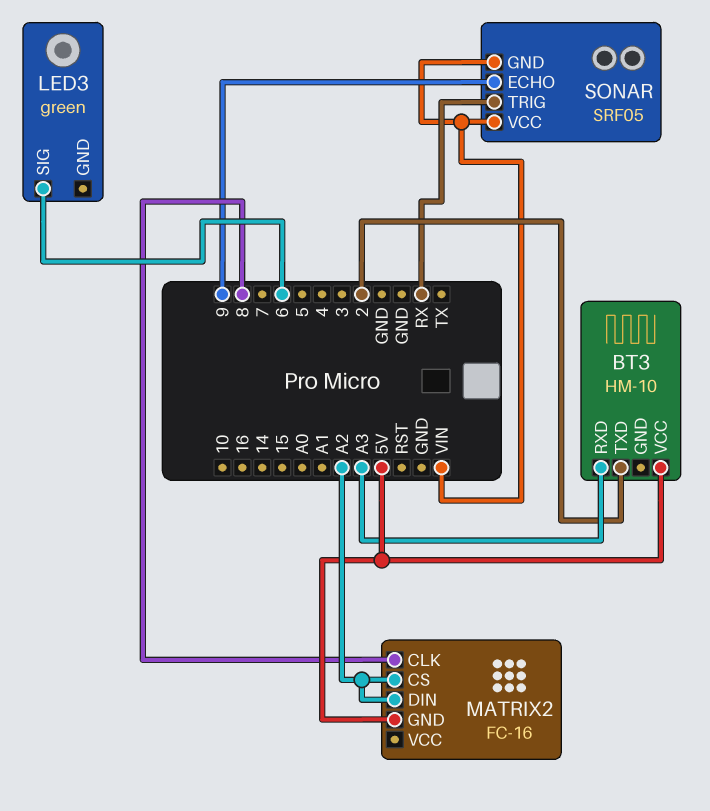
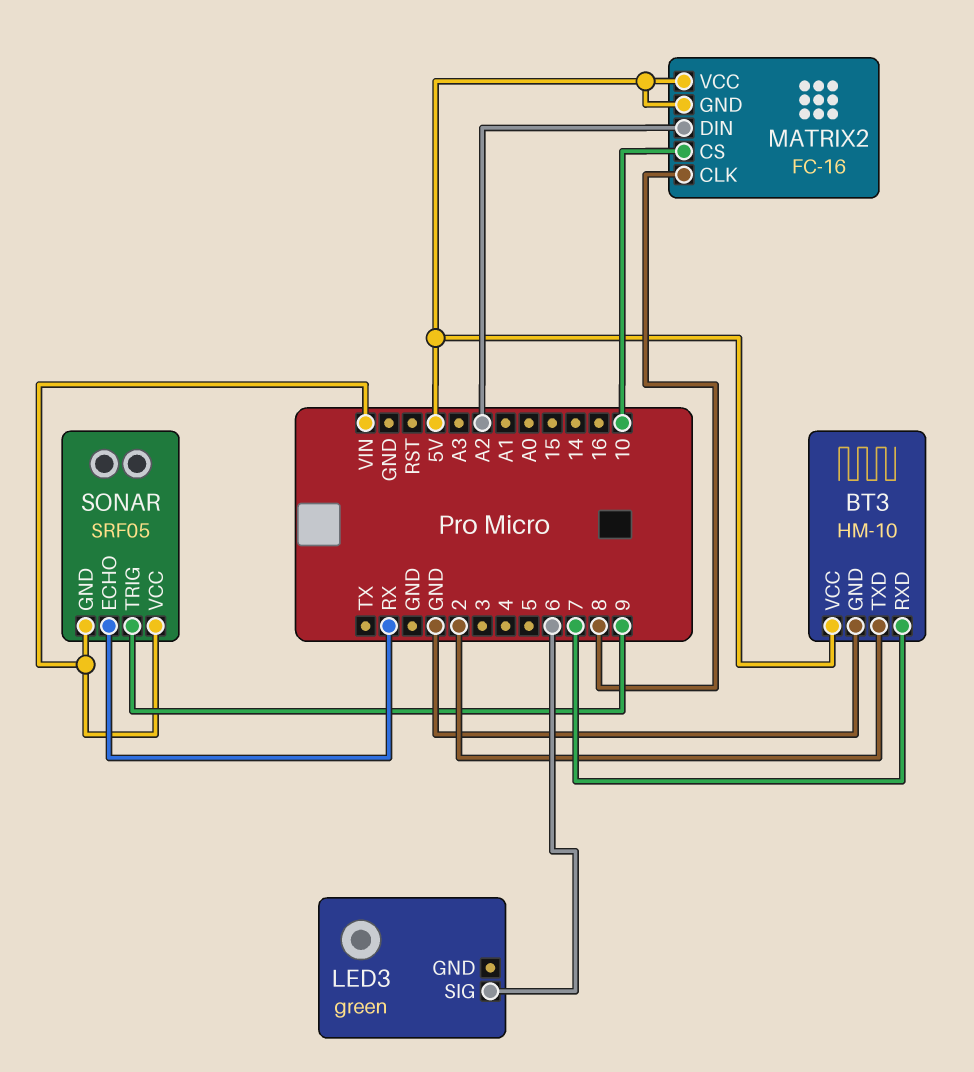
BT3 pin GND: none -> GND
BT3 pin RXD: A3 -> 7
MATRIX2 pin CS: A2 -> 10
MATRIX2 pin VCC: none -> 5V
SONAR pin ECHO: 9 -> RX
SONAR pin TRIG: RX -> 9

